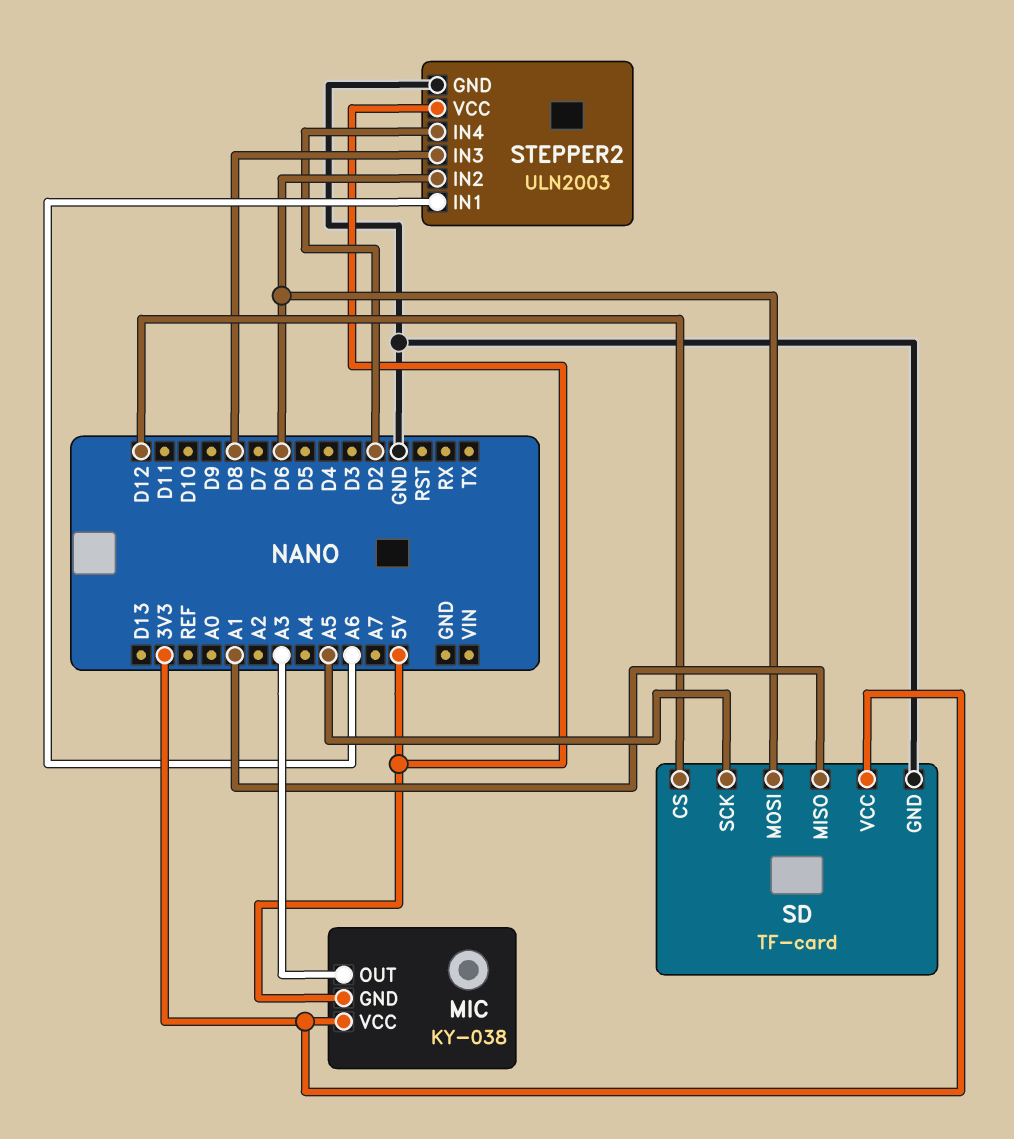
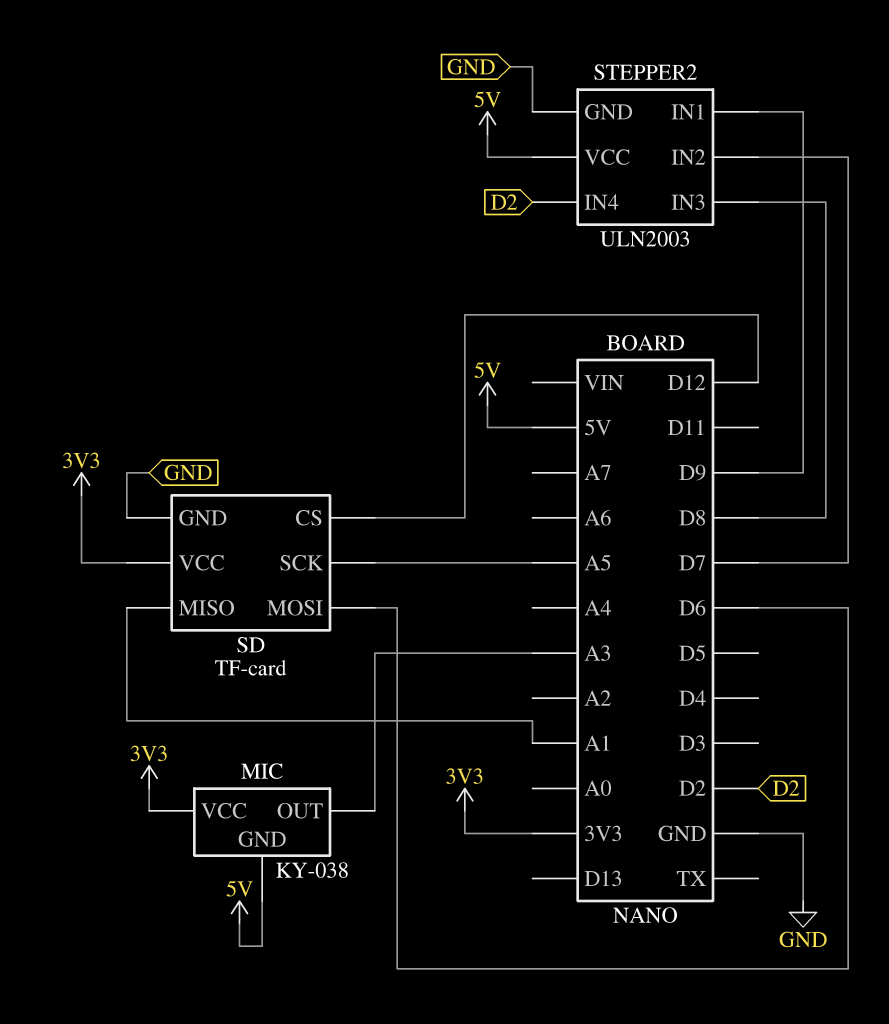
STEPPER2 pin IN1: A6 -> D9
STEPPER2 pin IN2: D6 -> D7

